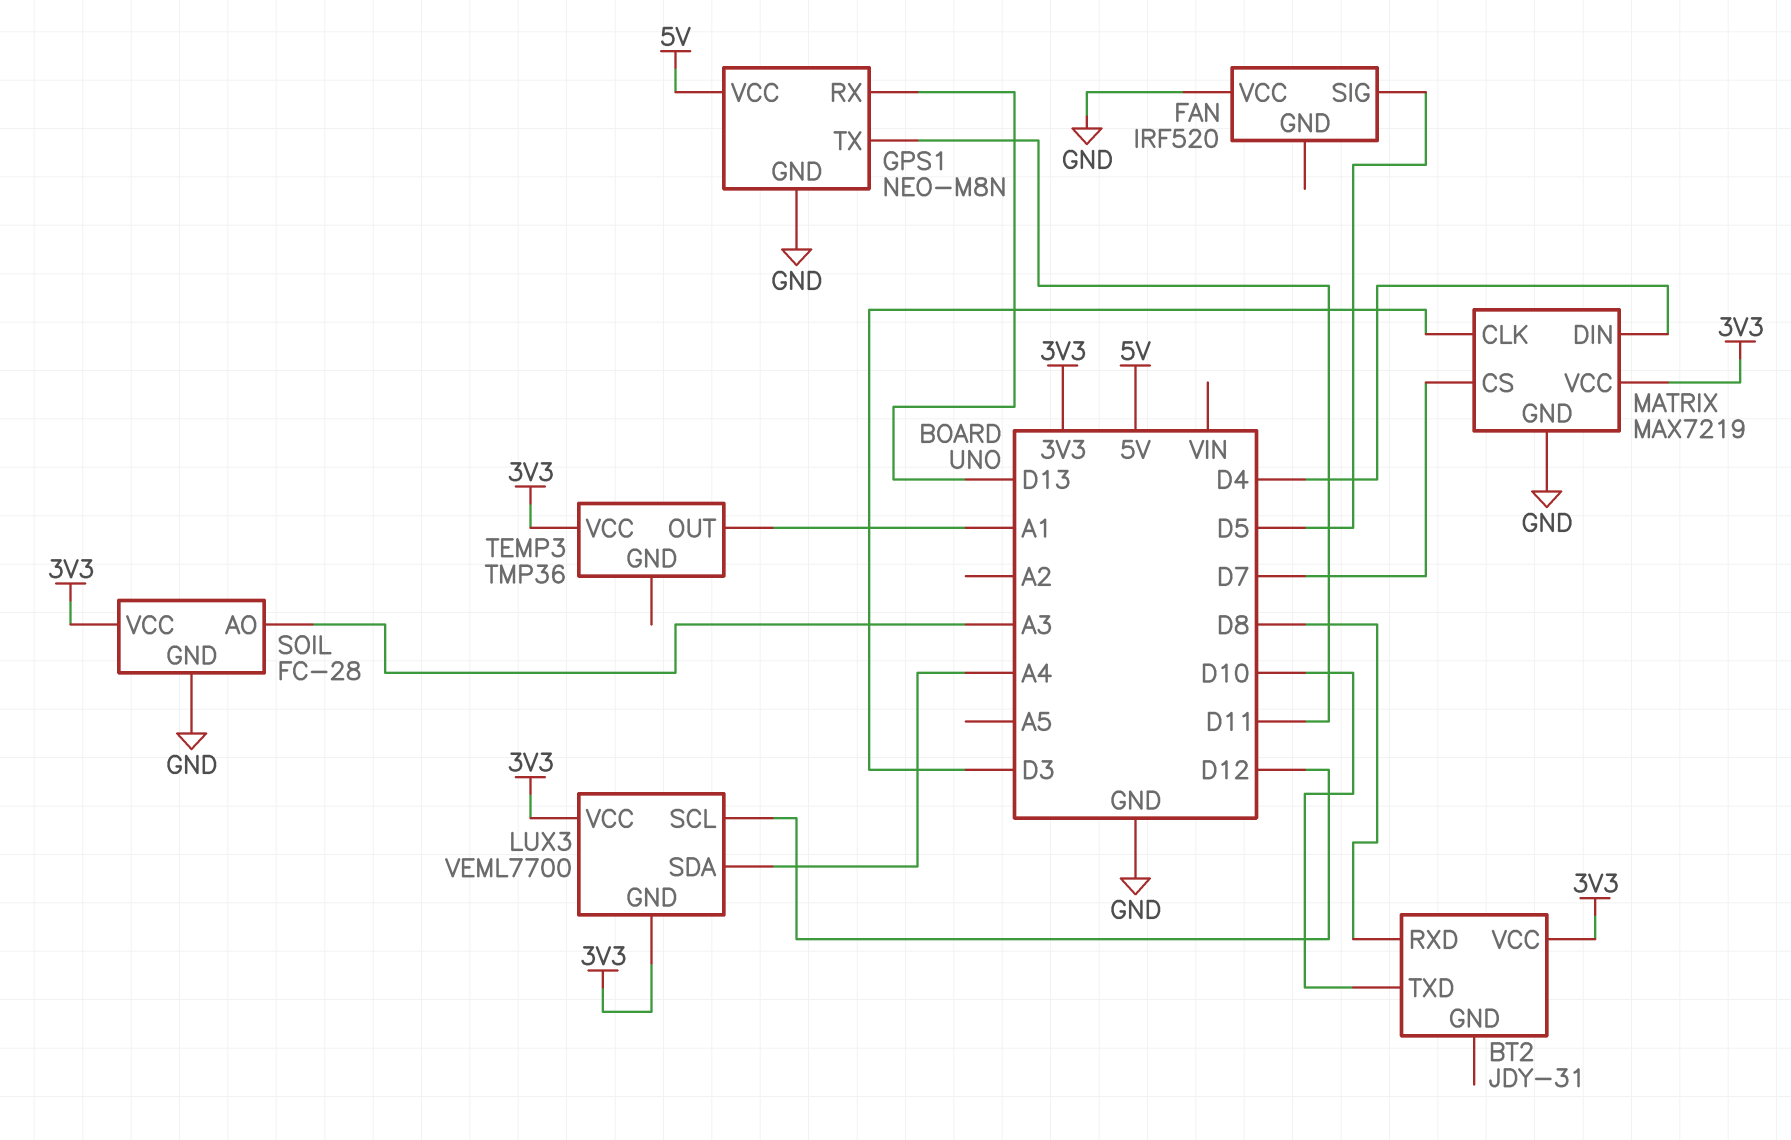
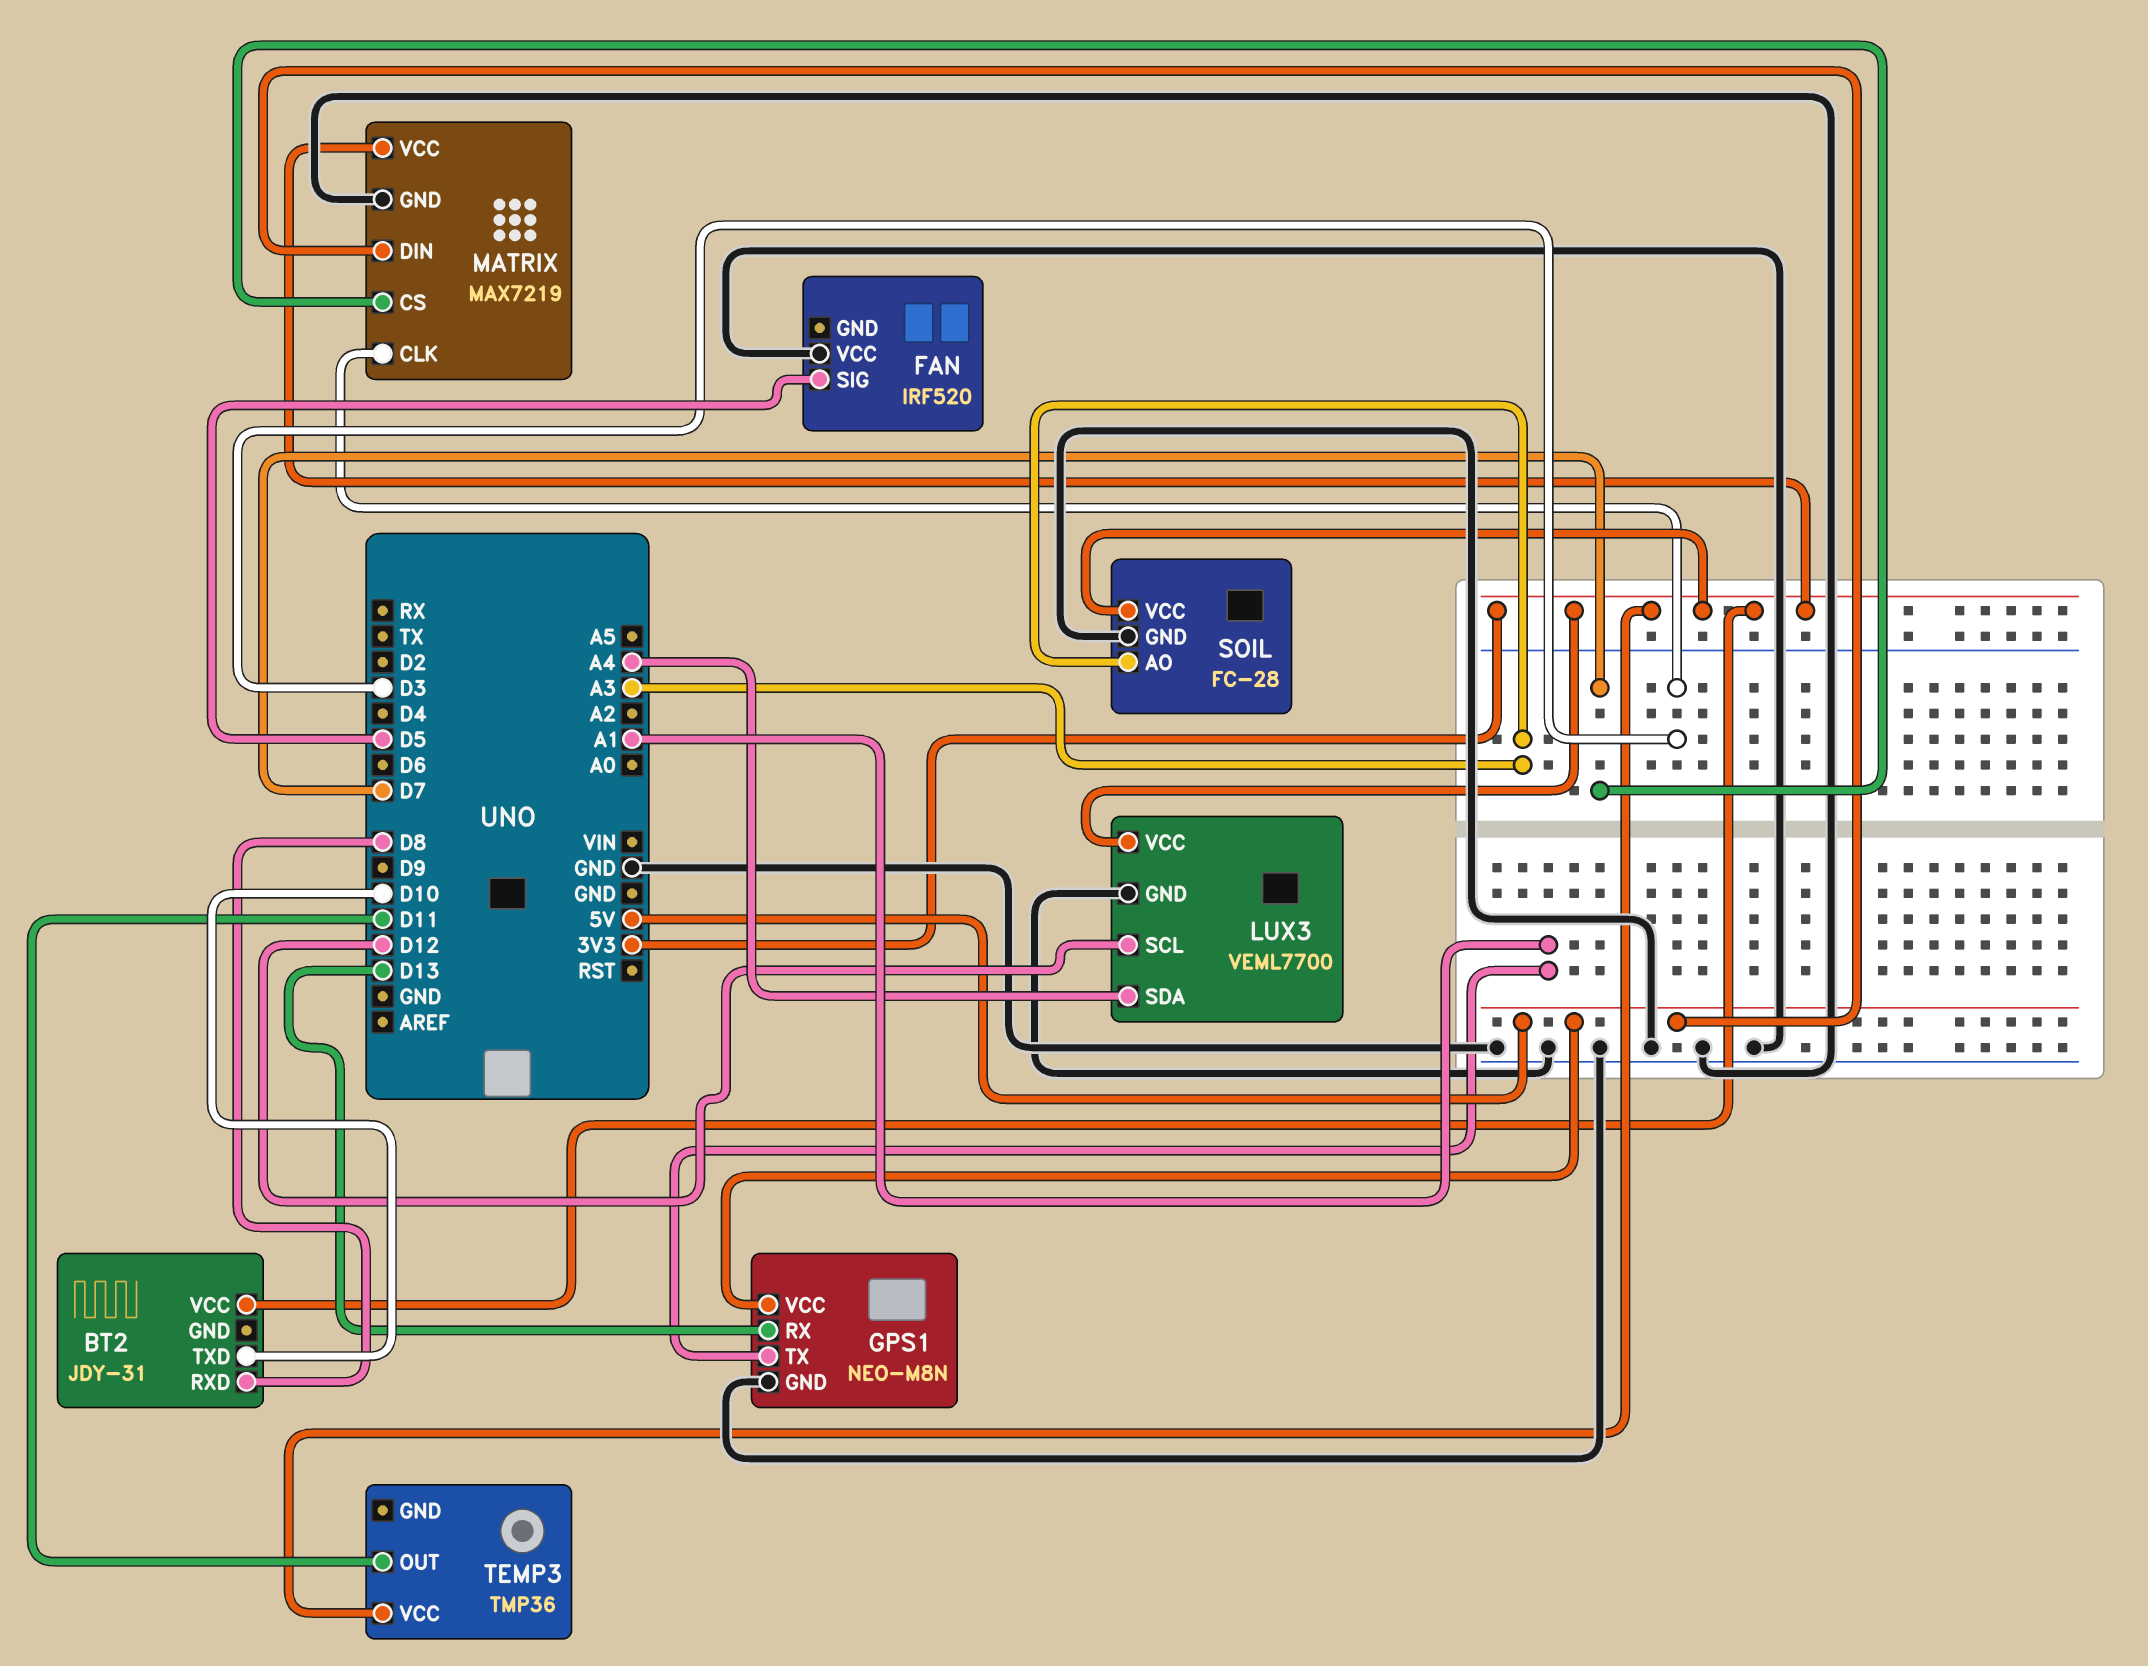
GPS1 pin TX: D11 -> A1
LUX3 pin GND: 3V3 -> GND
MATRIX pin DIN: D4 -> 5V
TEMP3 pin OUT: A1 -> D11

